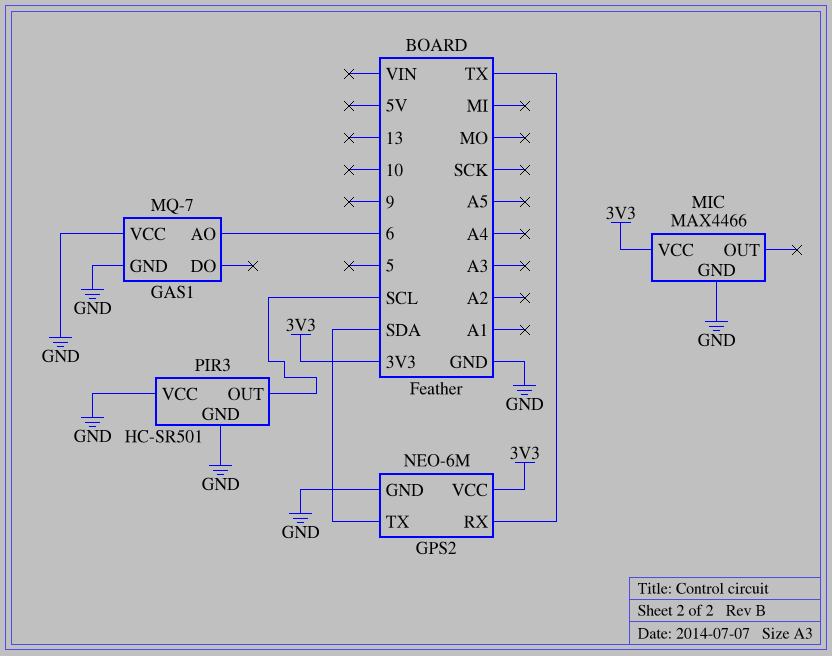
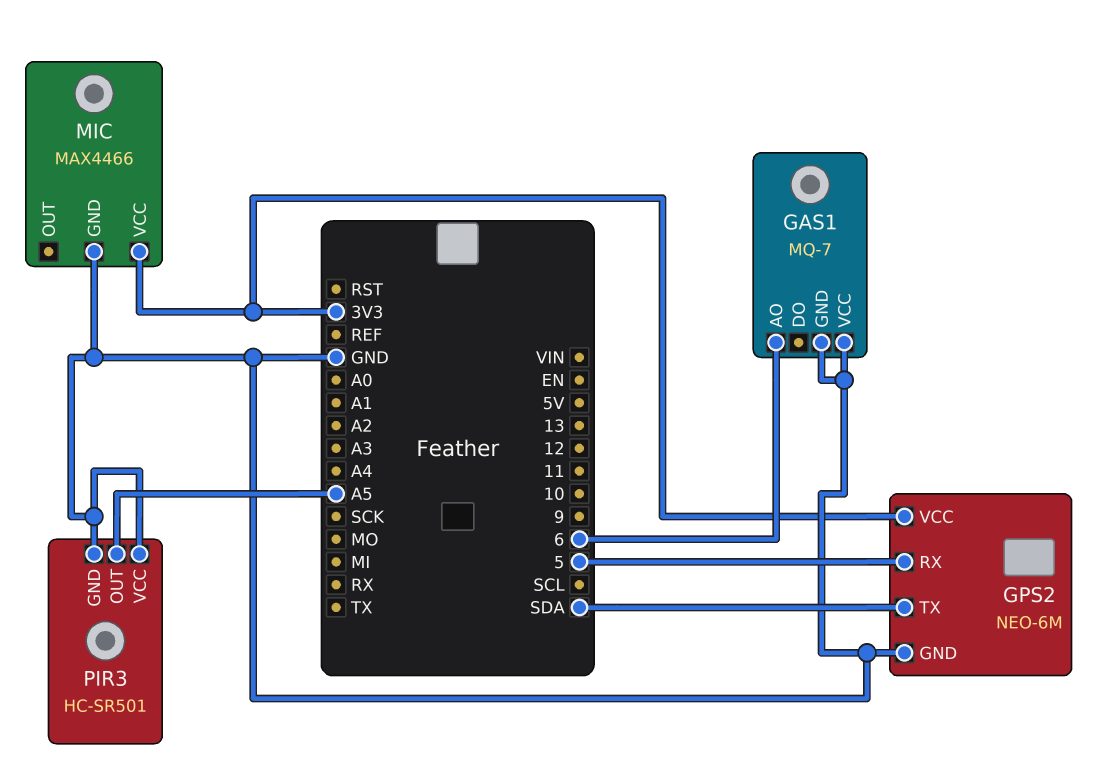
GPS2 pin RX: TX -> 5
PIR3 pin OUT: SCL -> A5

